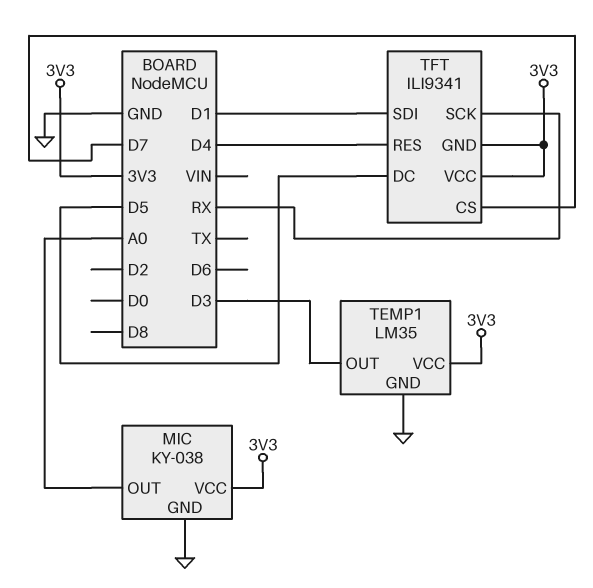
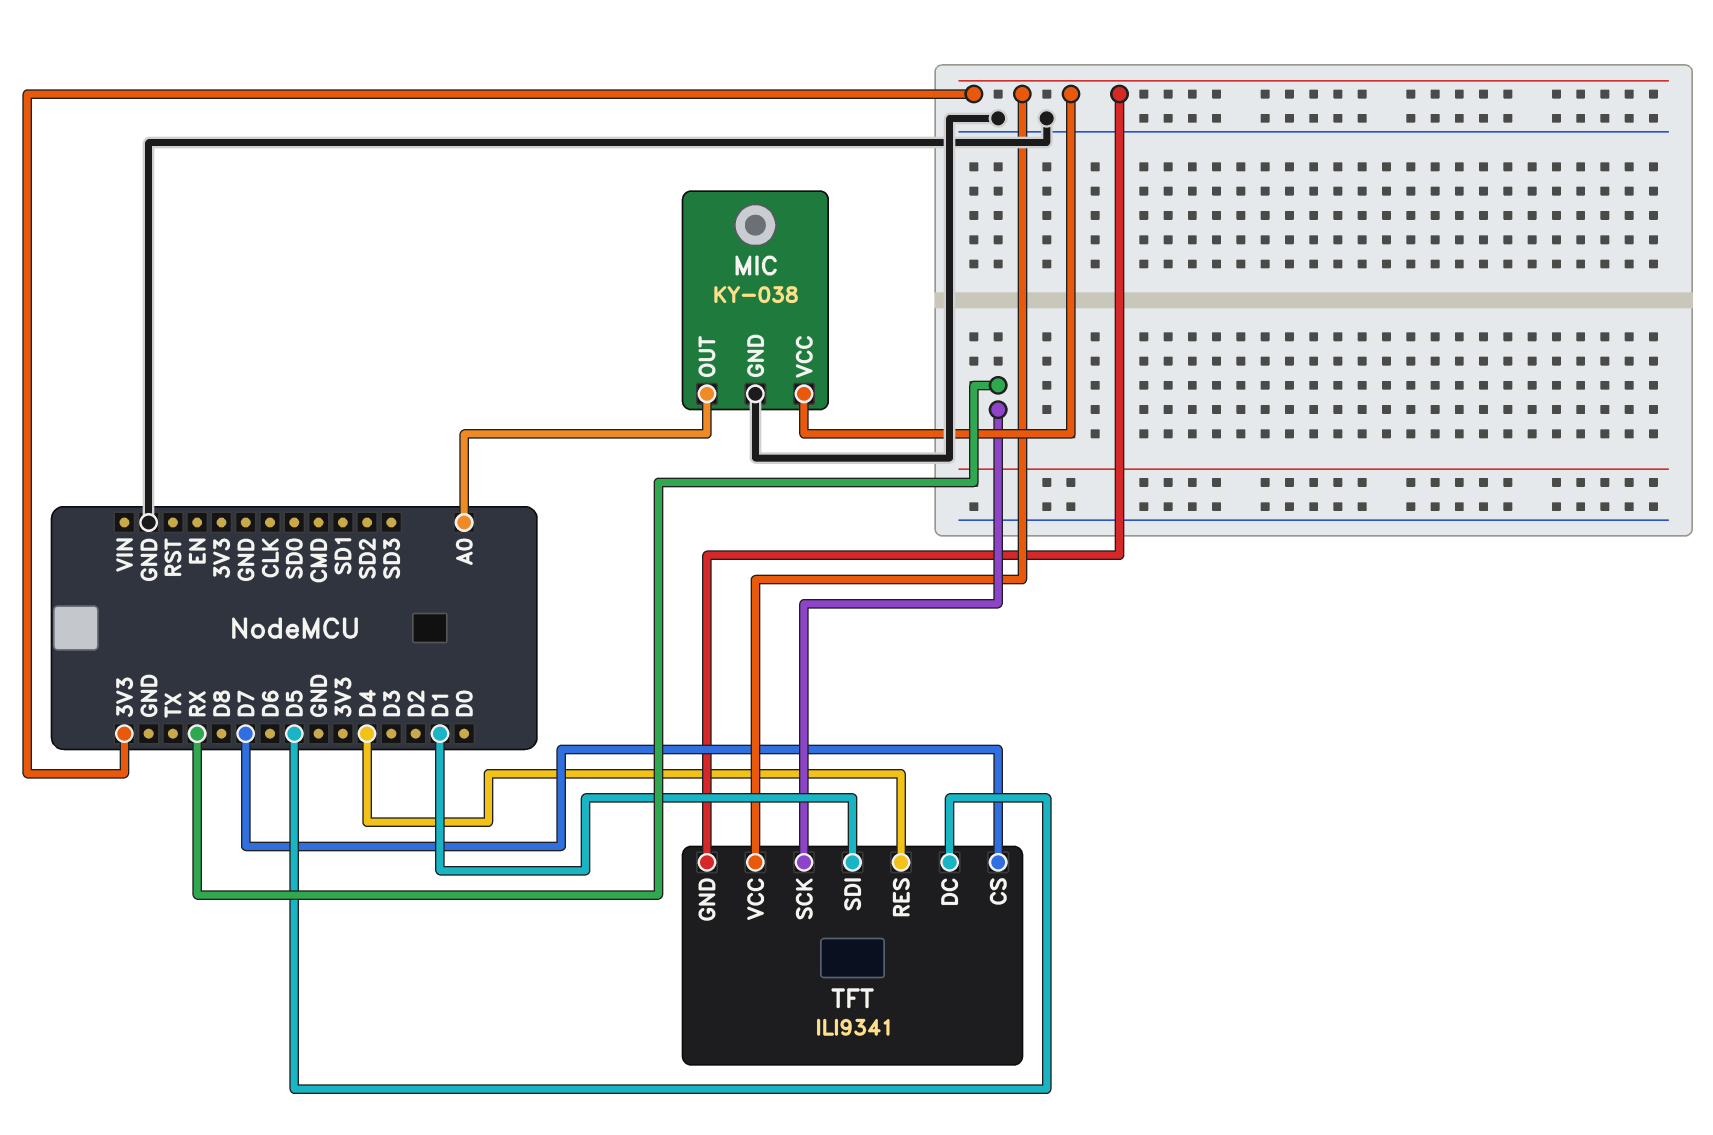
TEMP1: LM35 -> none
TEMP1 pin GND: GND -> none
TEMP1 pin OUT: D3 -> none
TEMP1 pin VCC: 3V3 -> none

